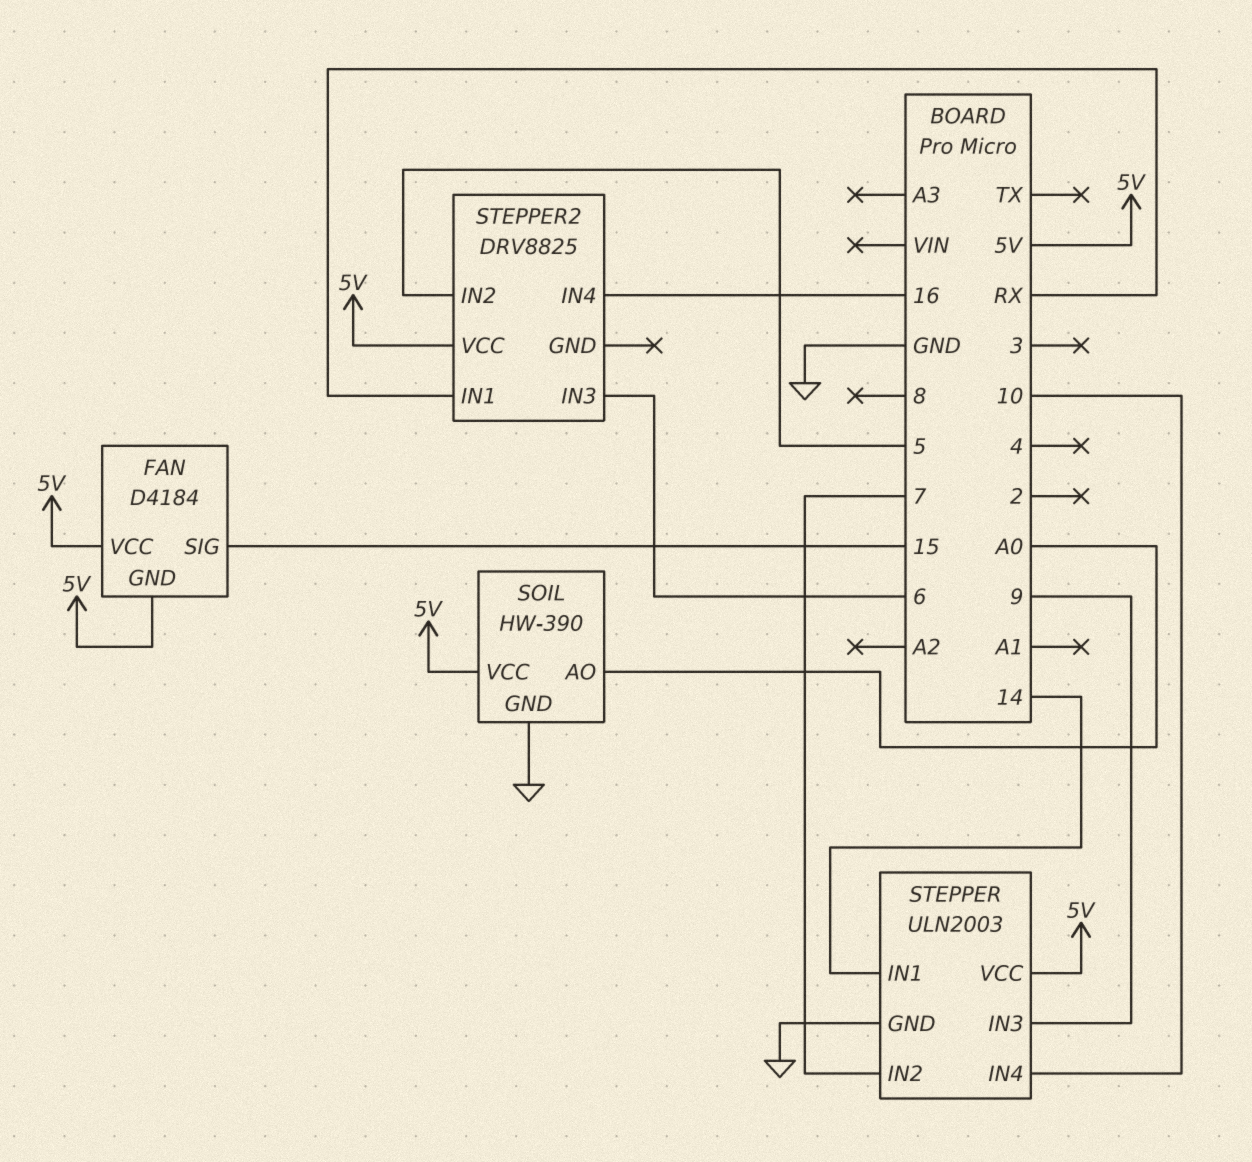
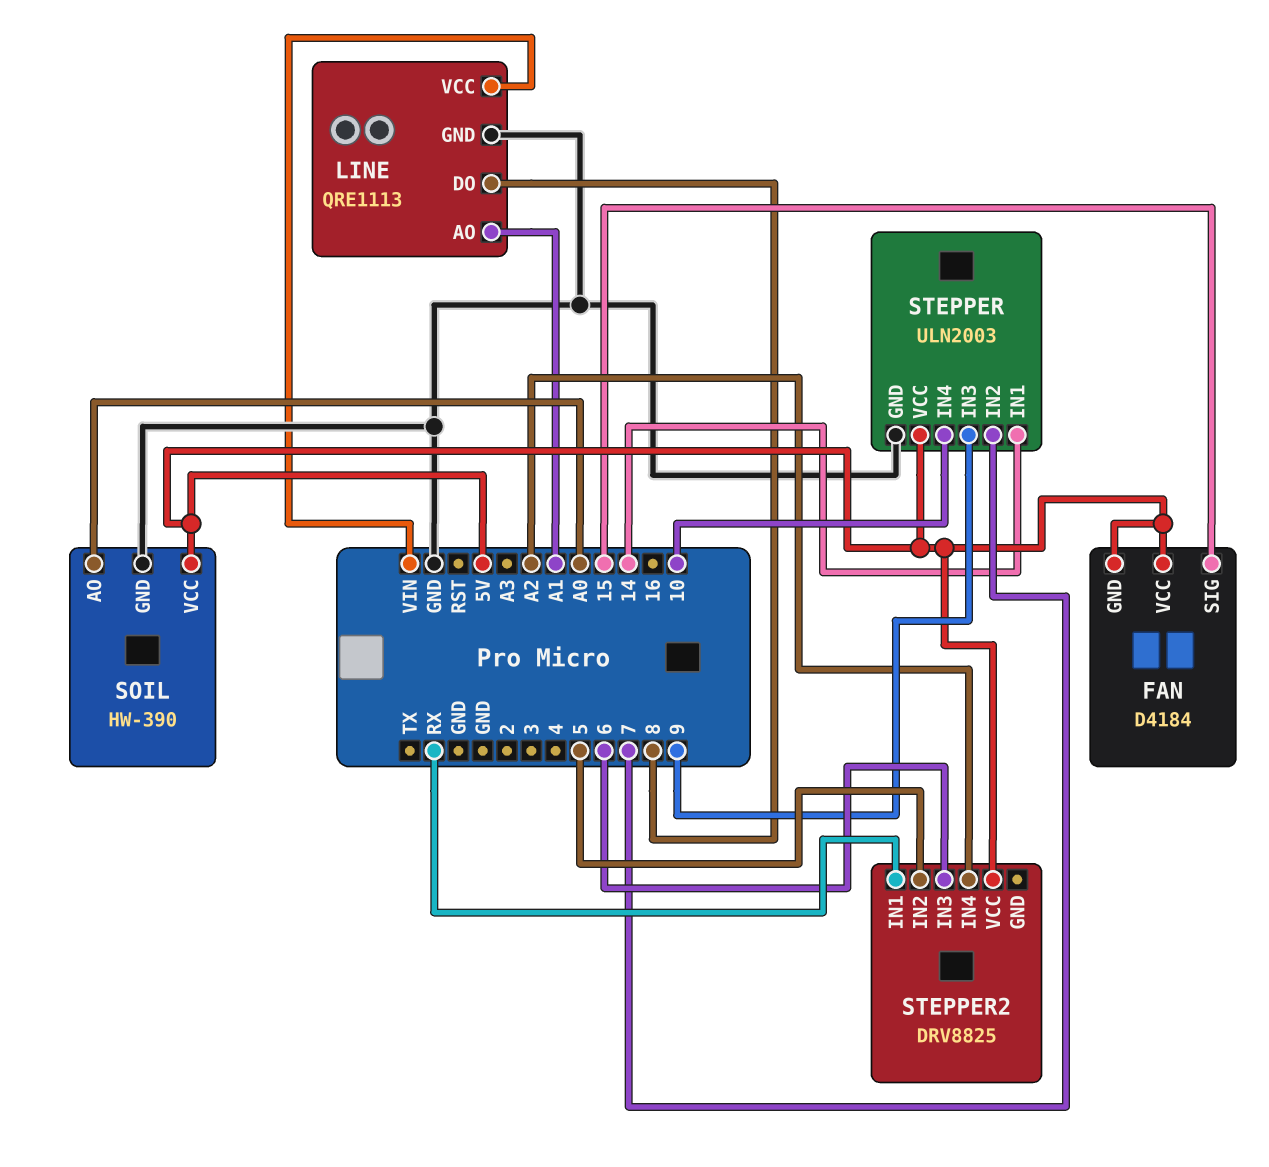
LINE: none -> QRE1113
LINE pin AO: none -> A1
LINE pin DO: none -> 8
LINE pin GND: none -> GND
LINE pin VCC: none -> VIN
STEPPER2 pin IN4: 16 -> A2

